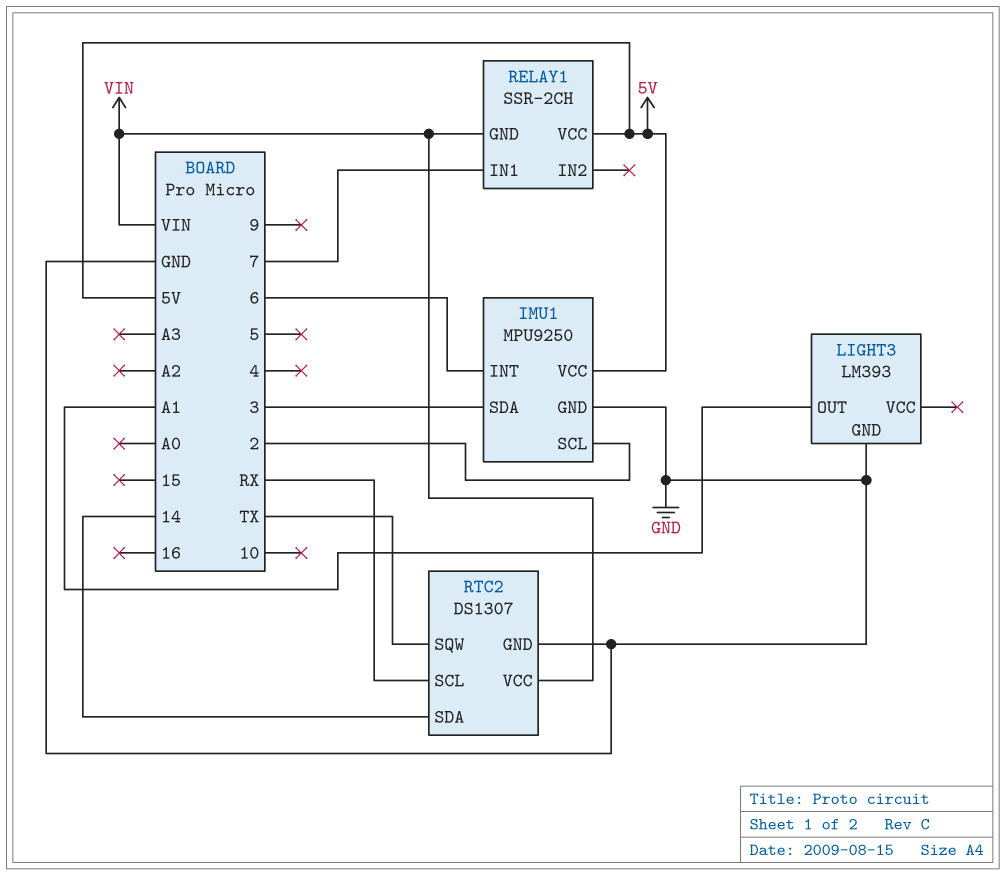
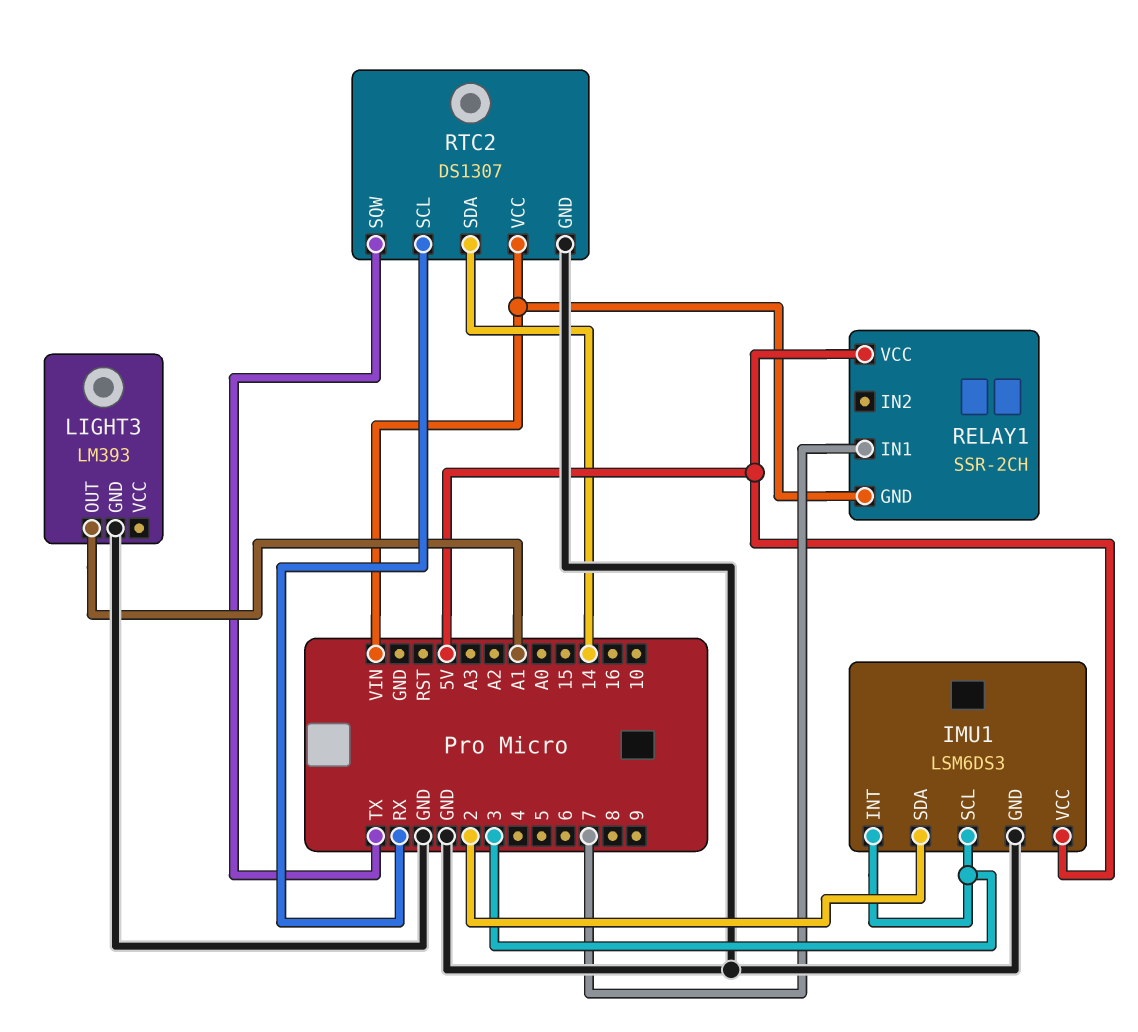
IMU1: MPU9250 -> LSM6DS3
IMU1 pin INT: 6 -> 3
IMU1 pin SCL: 2 -> 3
IMU1 pin SDA: 3 -> 2

